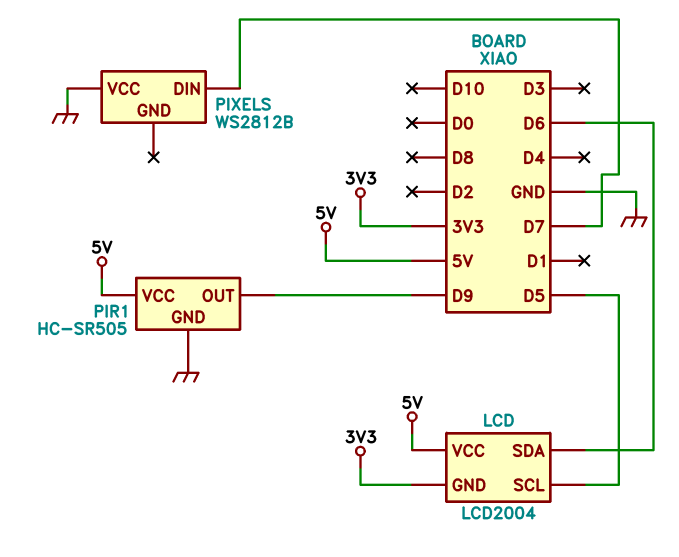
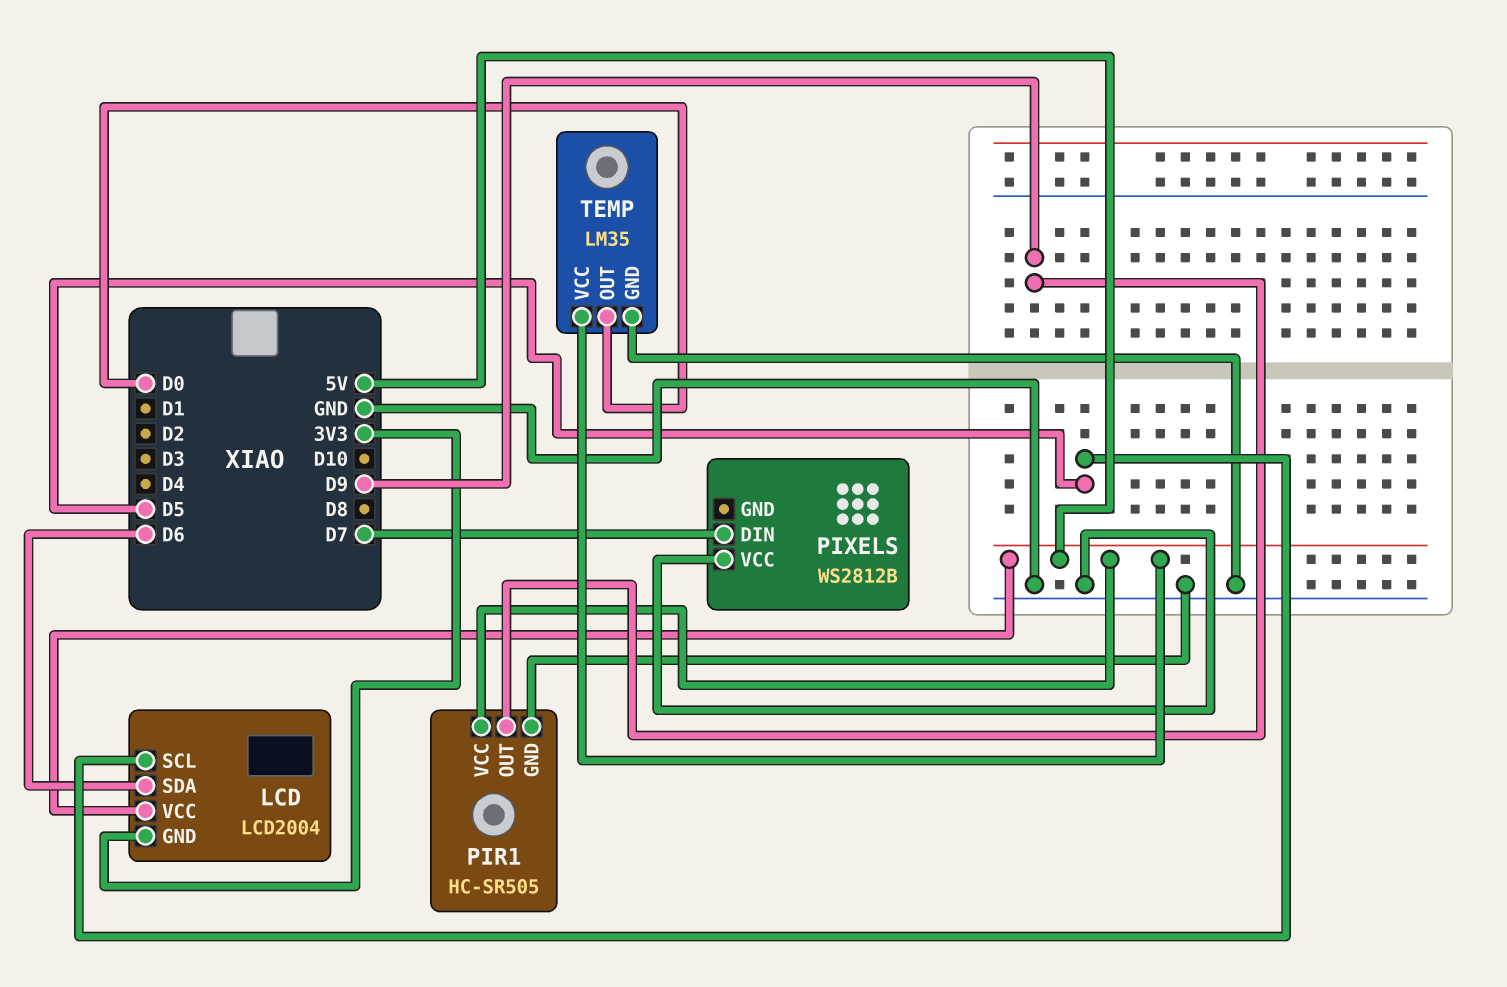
TEMP: none -> LM35
TEMP pin GND: none -> GND
TEMP pin OUT: none -> D0
TEMP pin VCC: none -> 5V

